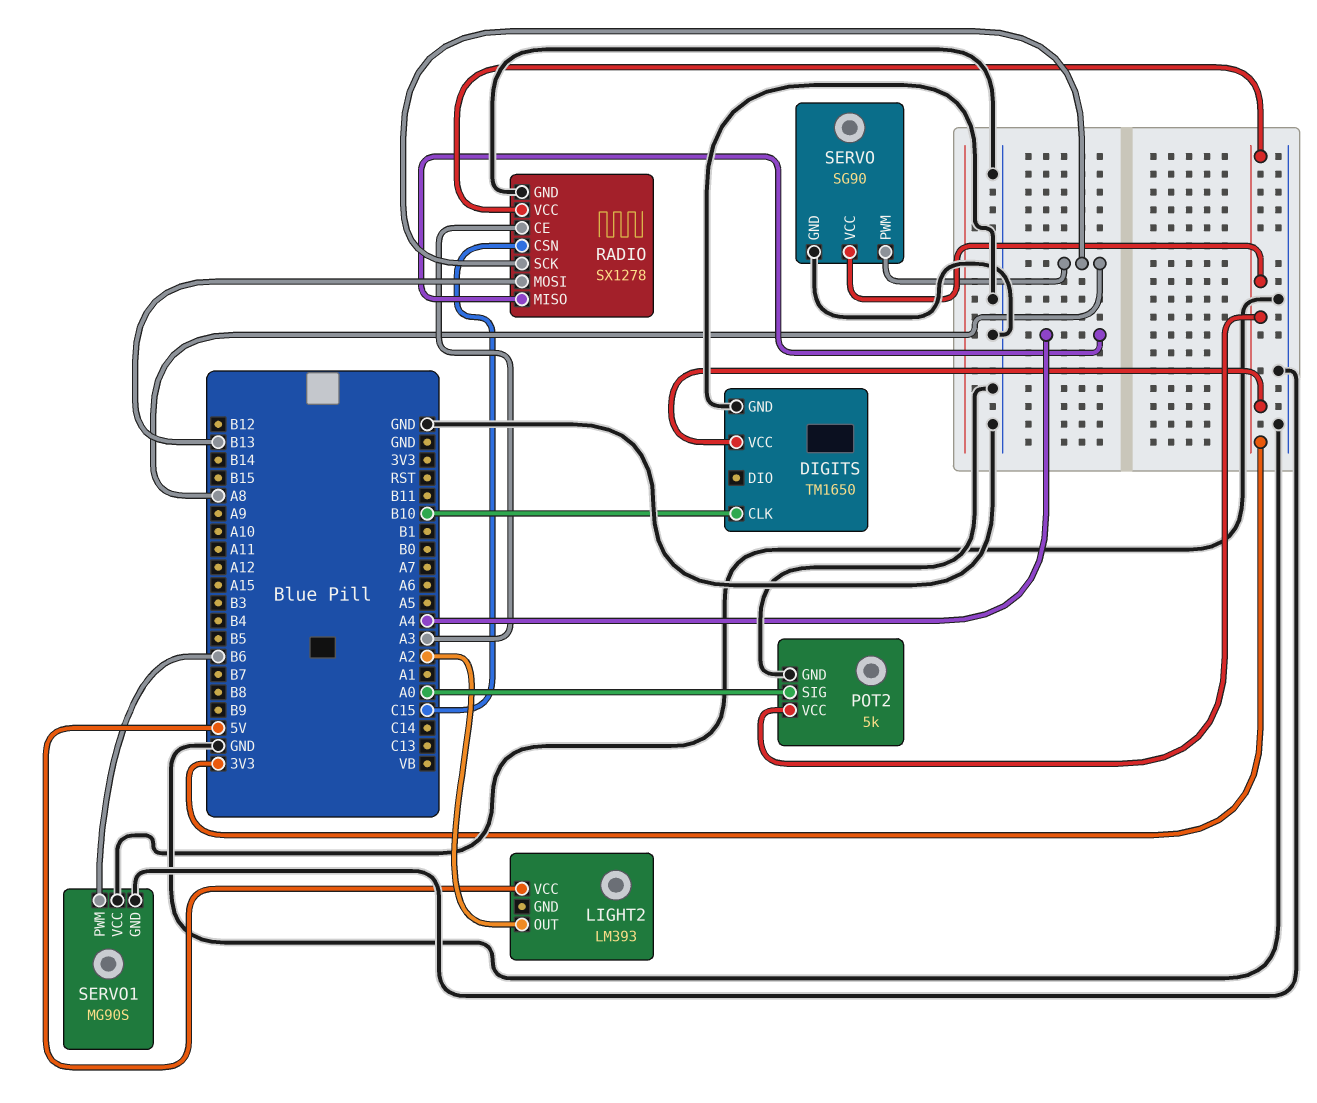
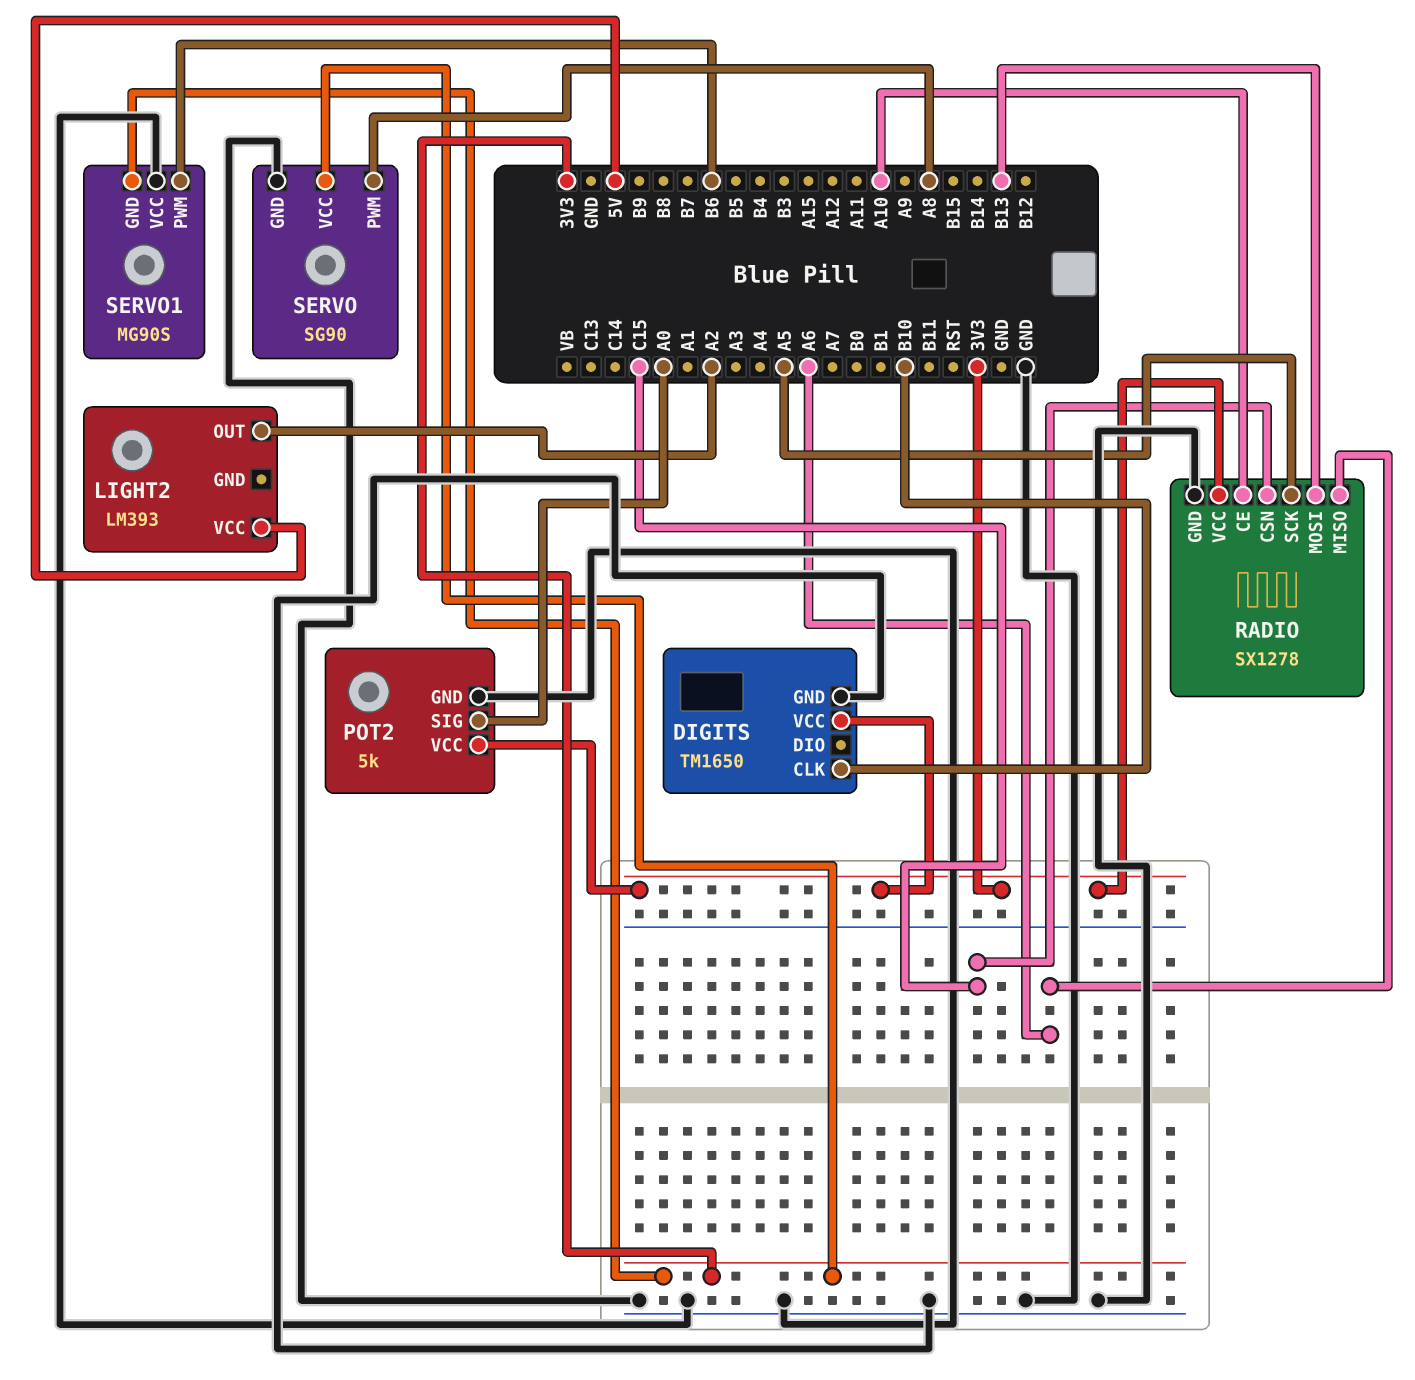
RADIO pin CE: A3 -> A10
RADIO pin MISO: A4 -> A6
RADIO pin SCK: A8 -> A5
SERVO1 pin GND: GND -> 3V3

